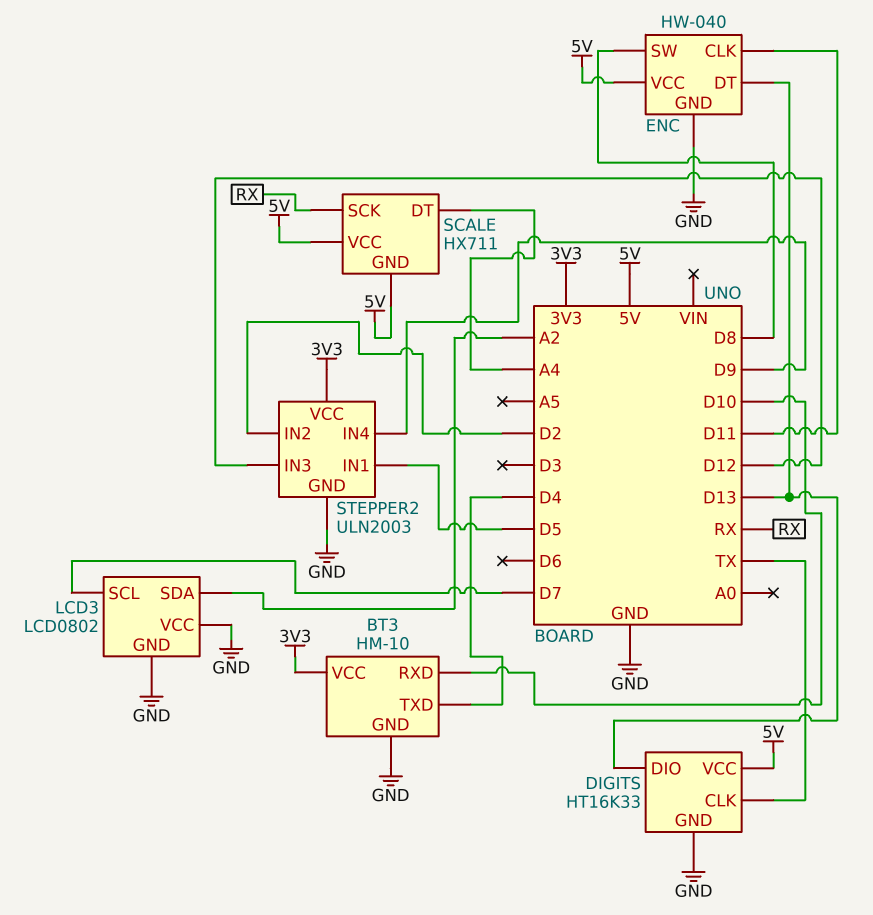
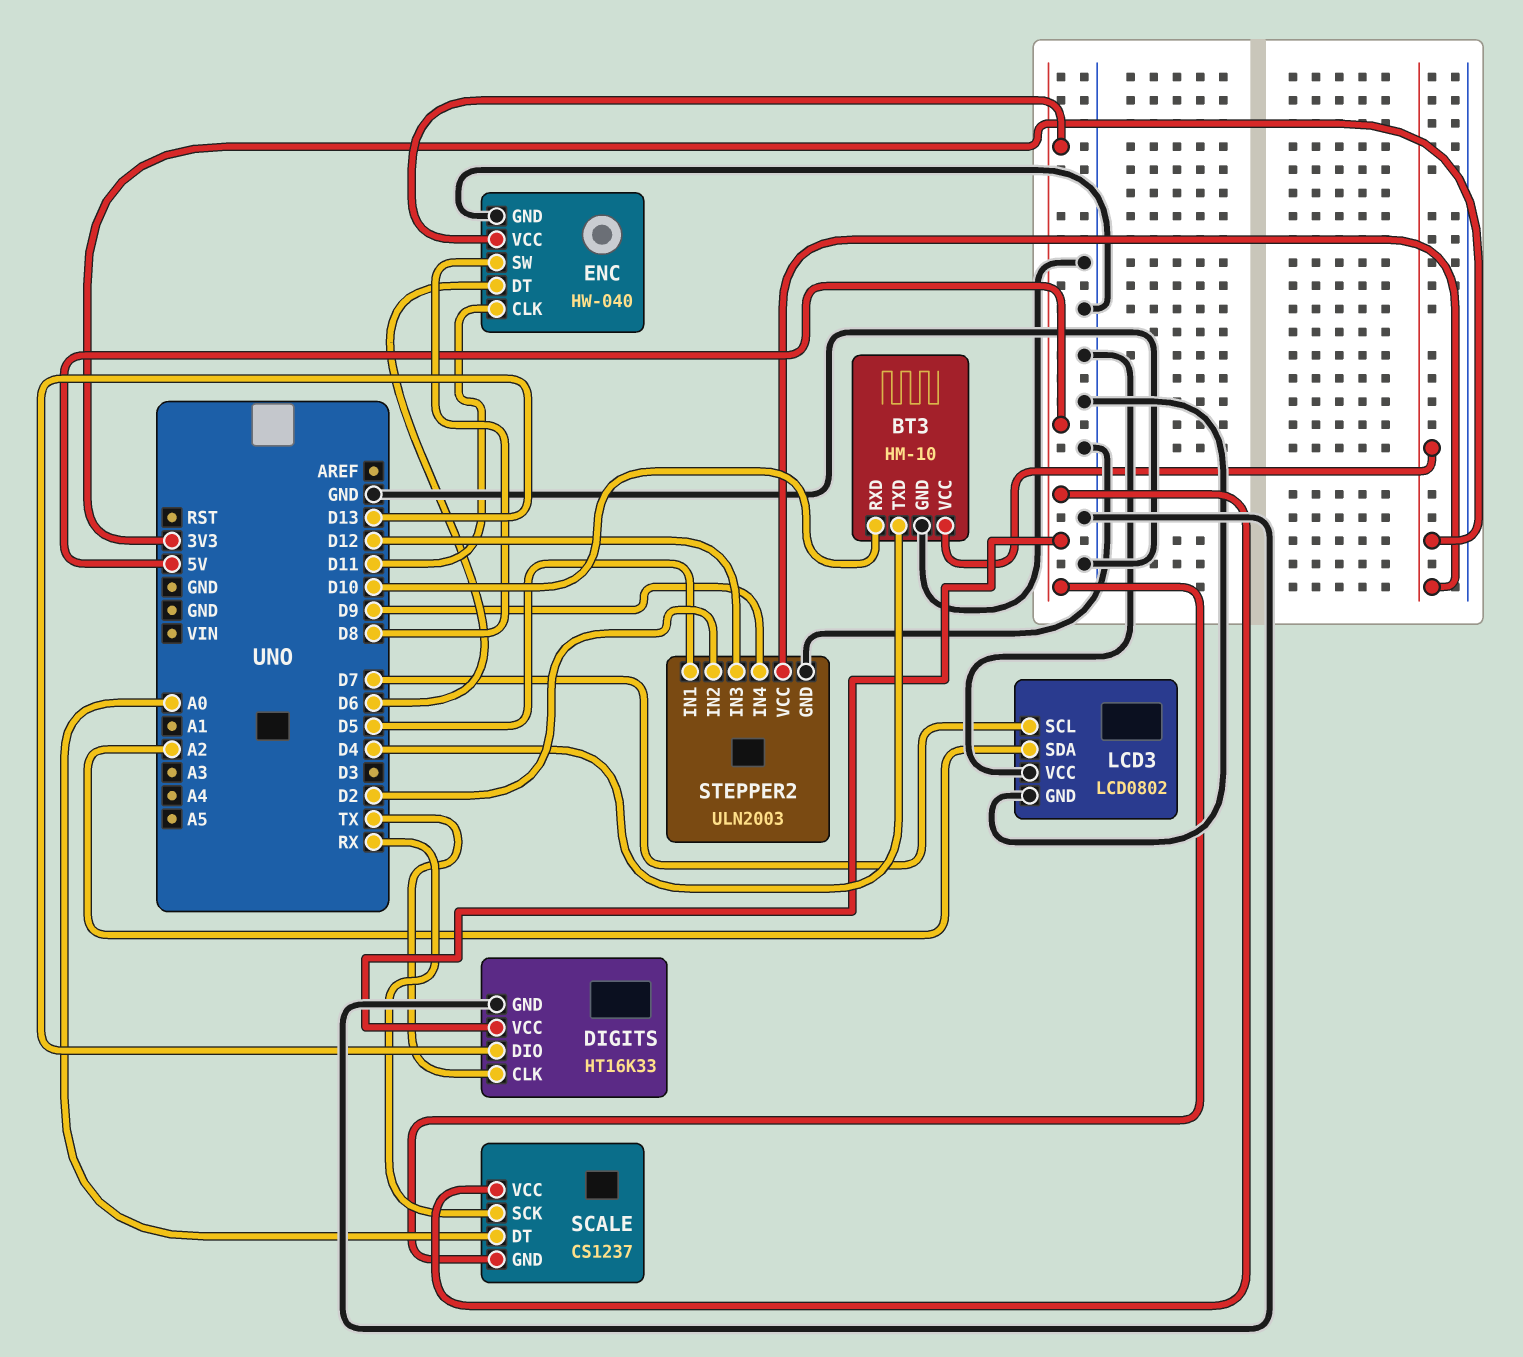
ENC pin DT: D13 -> D6
SCALE: HX711 -> CS1237
SCALE pin DT: A4 -> A0

